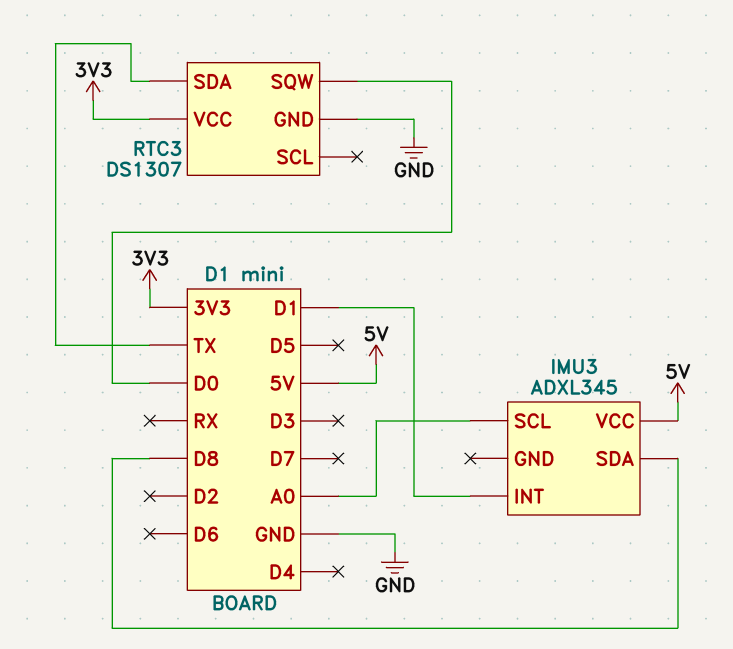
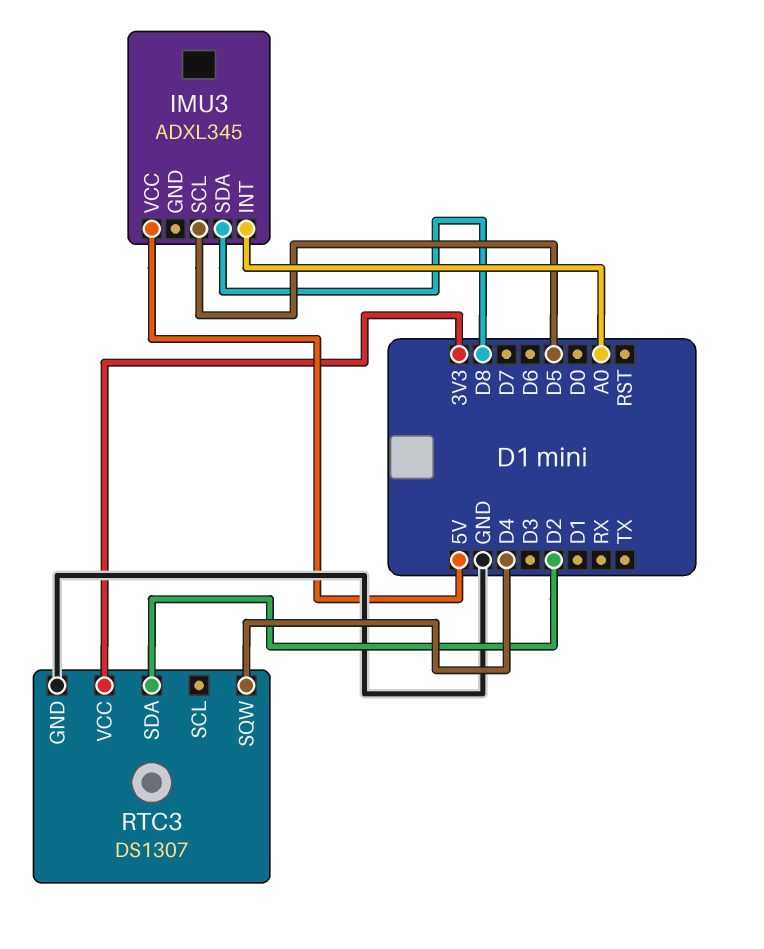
IMU3 pin INT: D1 -> A0
IMU3 pin SCL: A0 -> D5
RTC3 pin SDA: TX -> D2
RTC3 pin SQW: D0 -> D4

